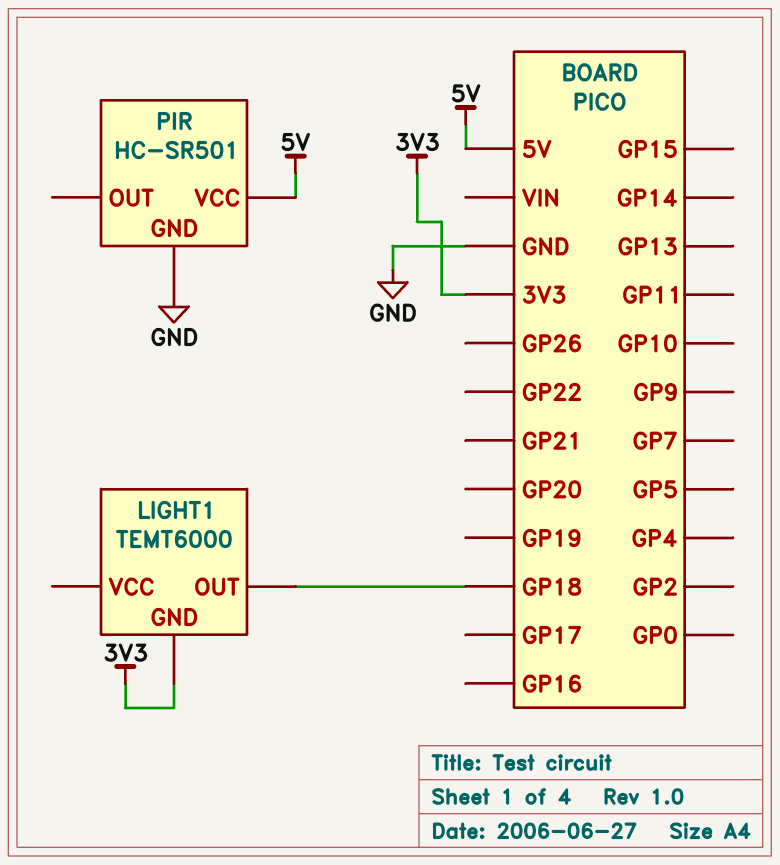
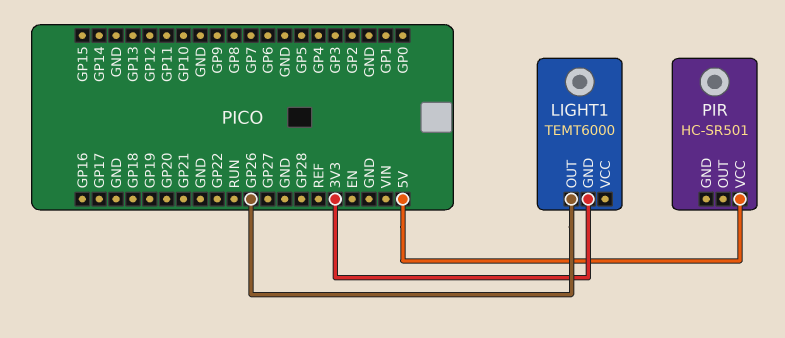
LIGHT1 pin OUT: GP18 -> GP26
PIR pin GND: GND -> none

